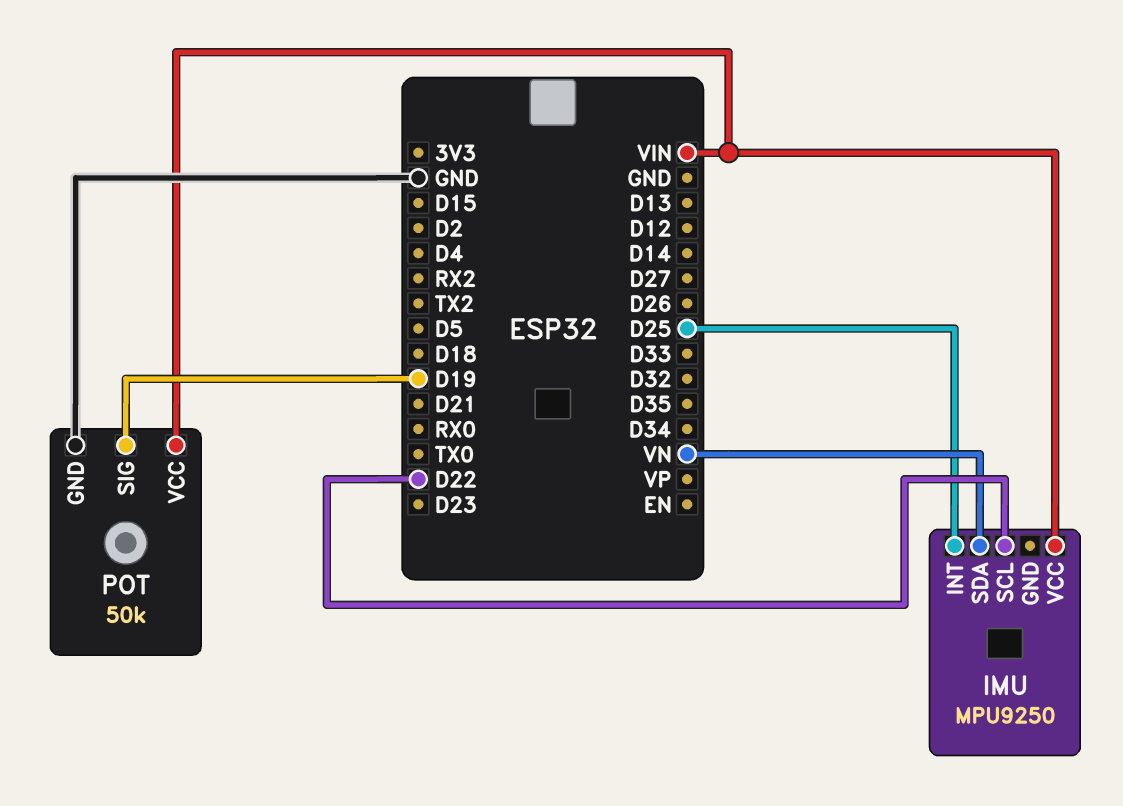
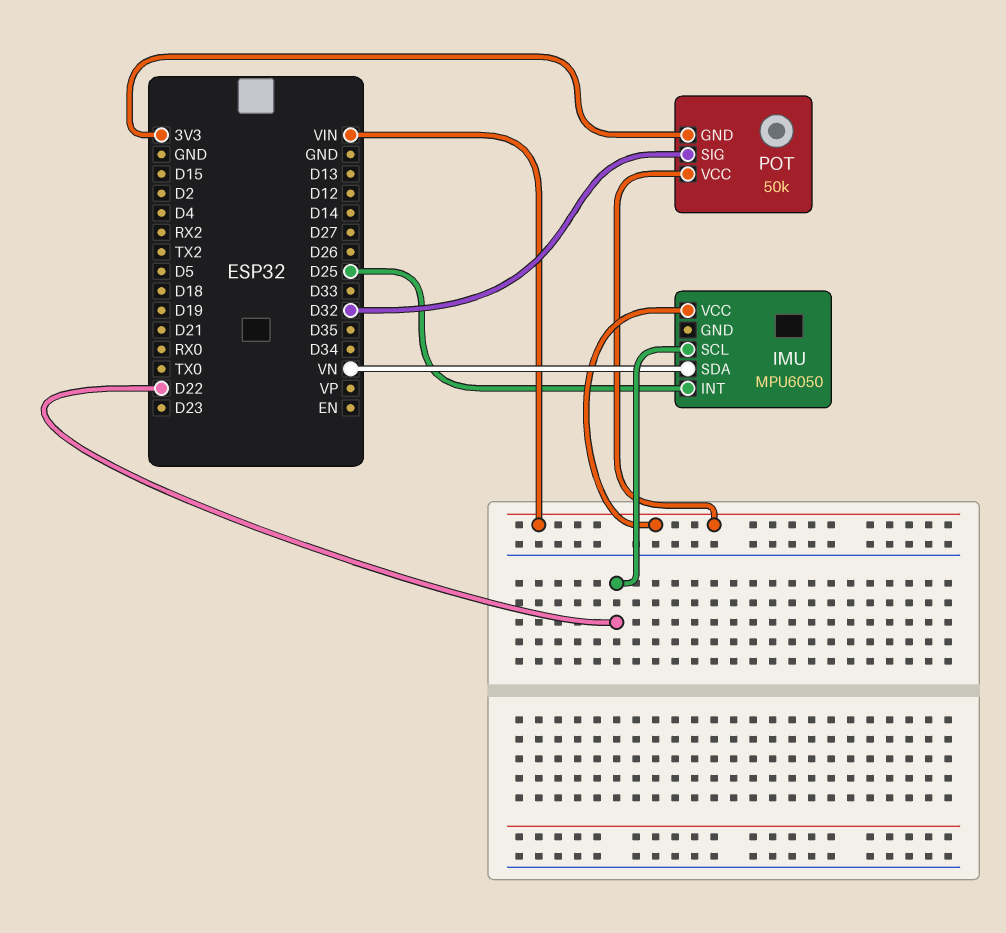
IMU: MPU9250 -> MPU6050
POT pin GND: GND -> 3V3
POT pin SIG: D19 -> D32

